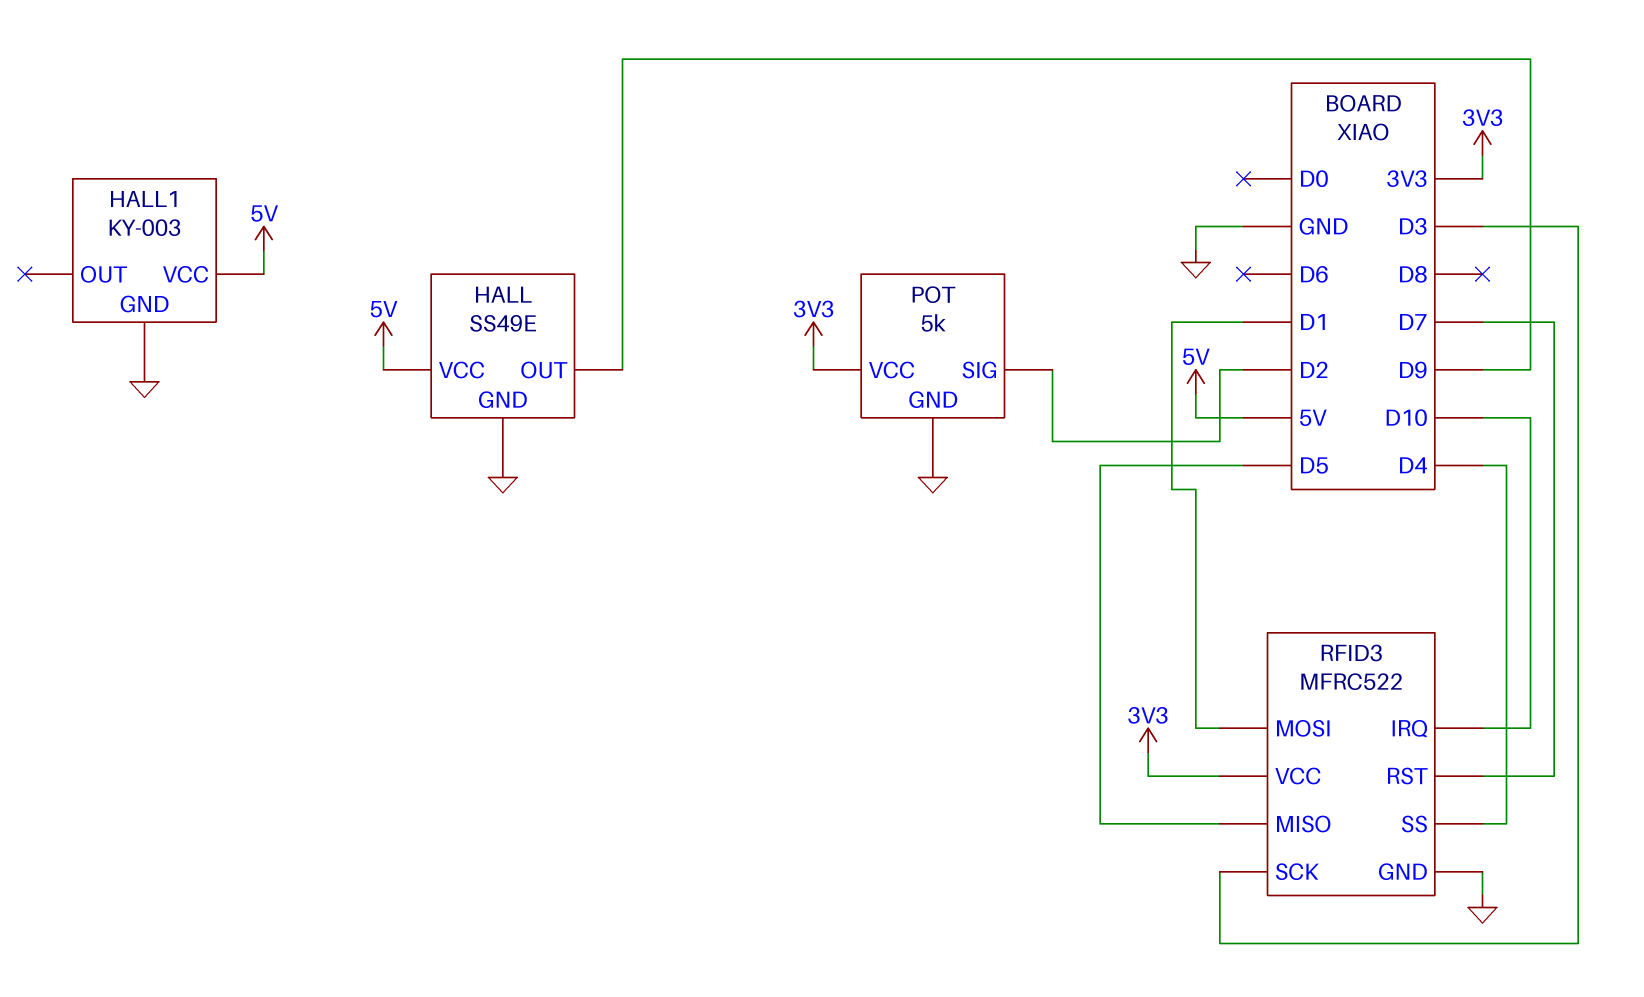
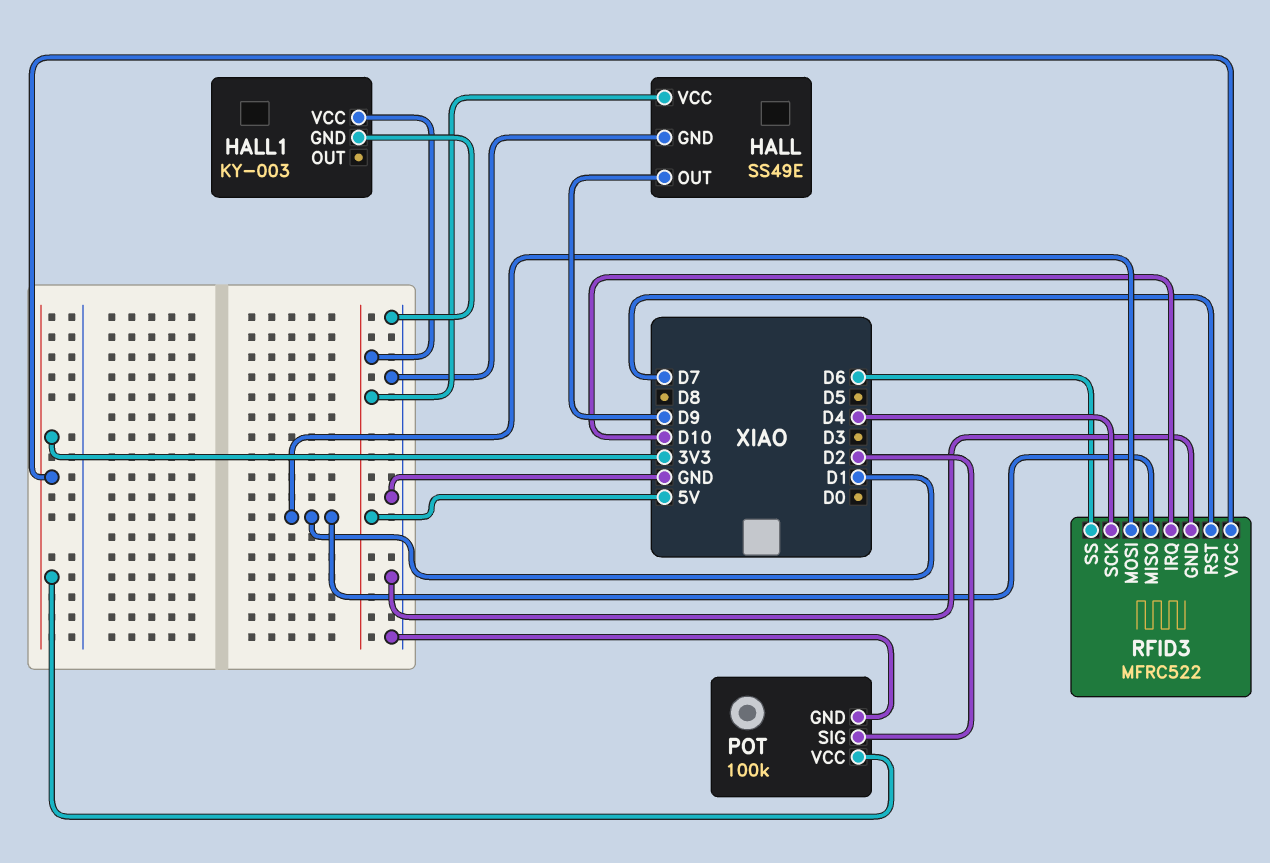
POT: 5k -> 100k
RFID3 pin MISO: D5 -> D1
RFID3 pin SCK: D3 -> D4
RFID3 pin SS: D4 -> D6

